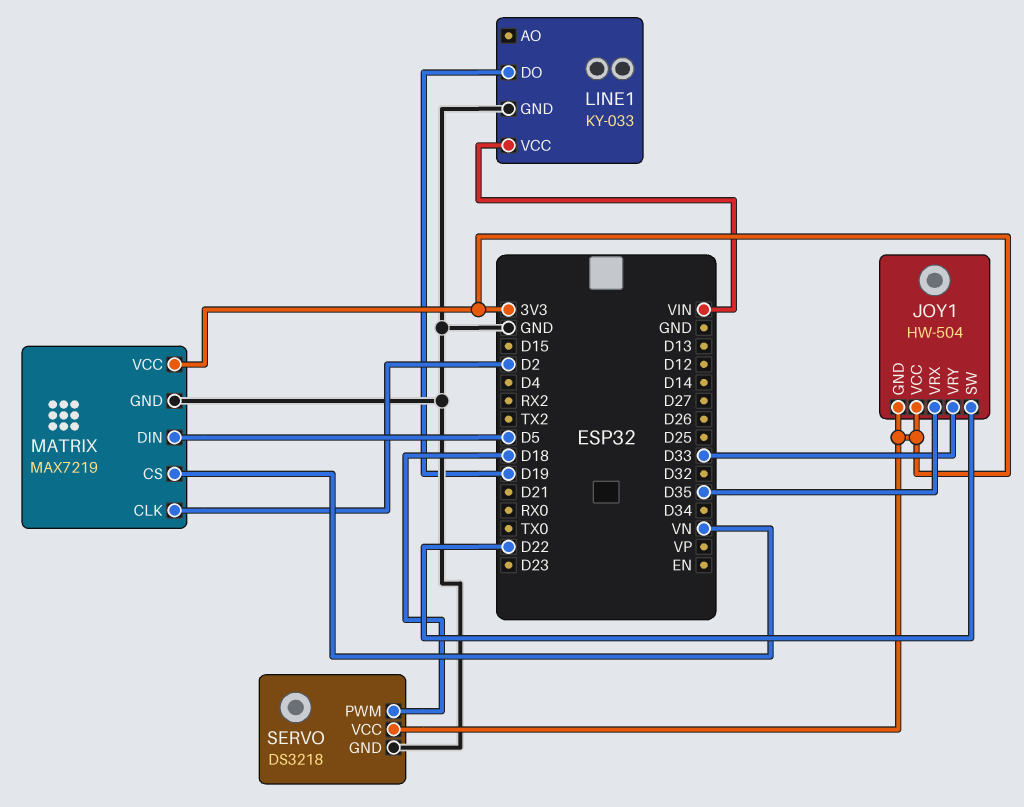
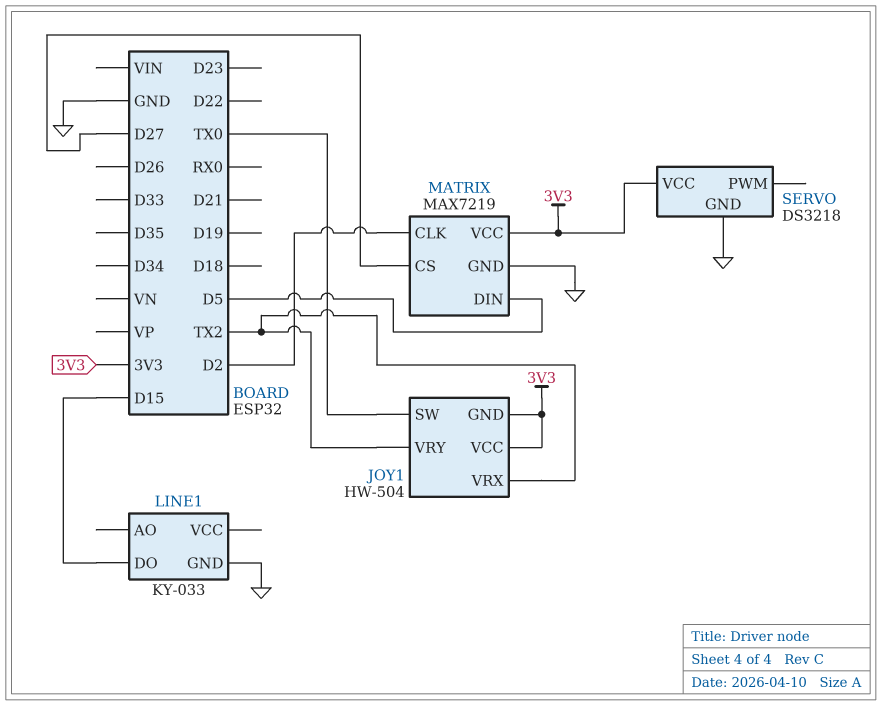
JOY1 pin SW: D22 -> TX0
JOY1 pin VRX: D35 -> TX2
JOY1 pin VRY: D33 -> TX2
LINE1 pin DO: D19 -> D15
LINE1 pin VCC: VIN -> none
MATRIX pin CS: VN -> D27
SERVO pin PWM: D18 -> none

